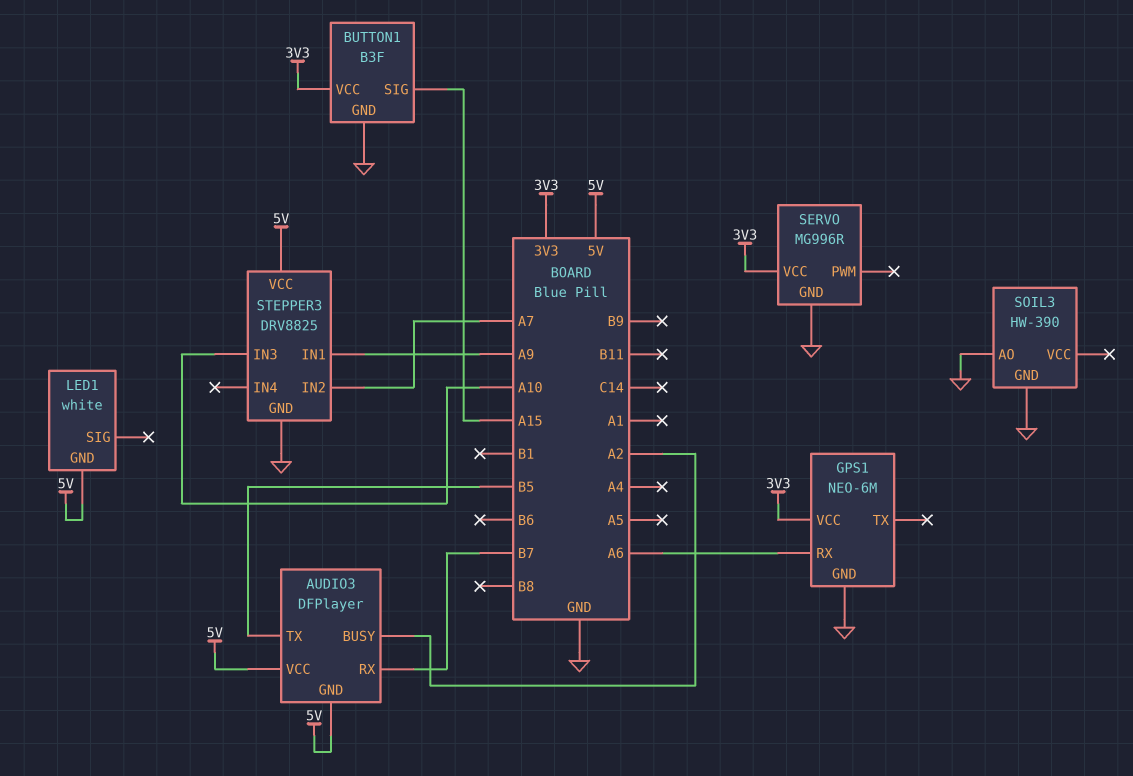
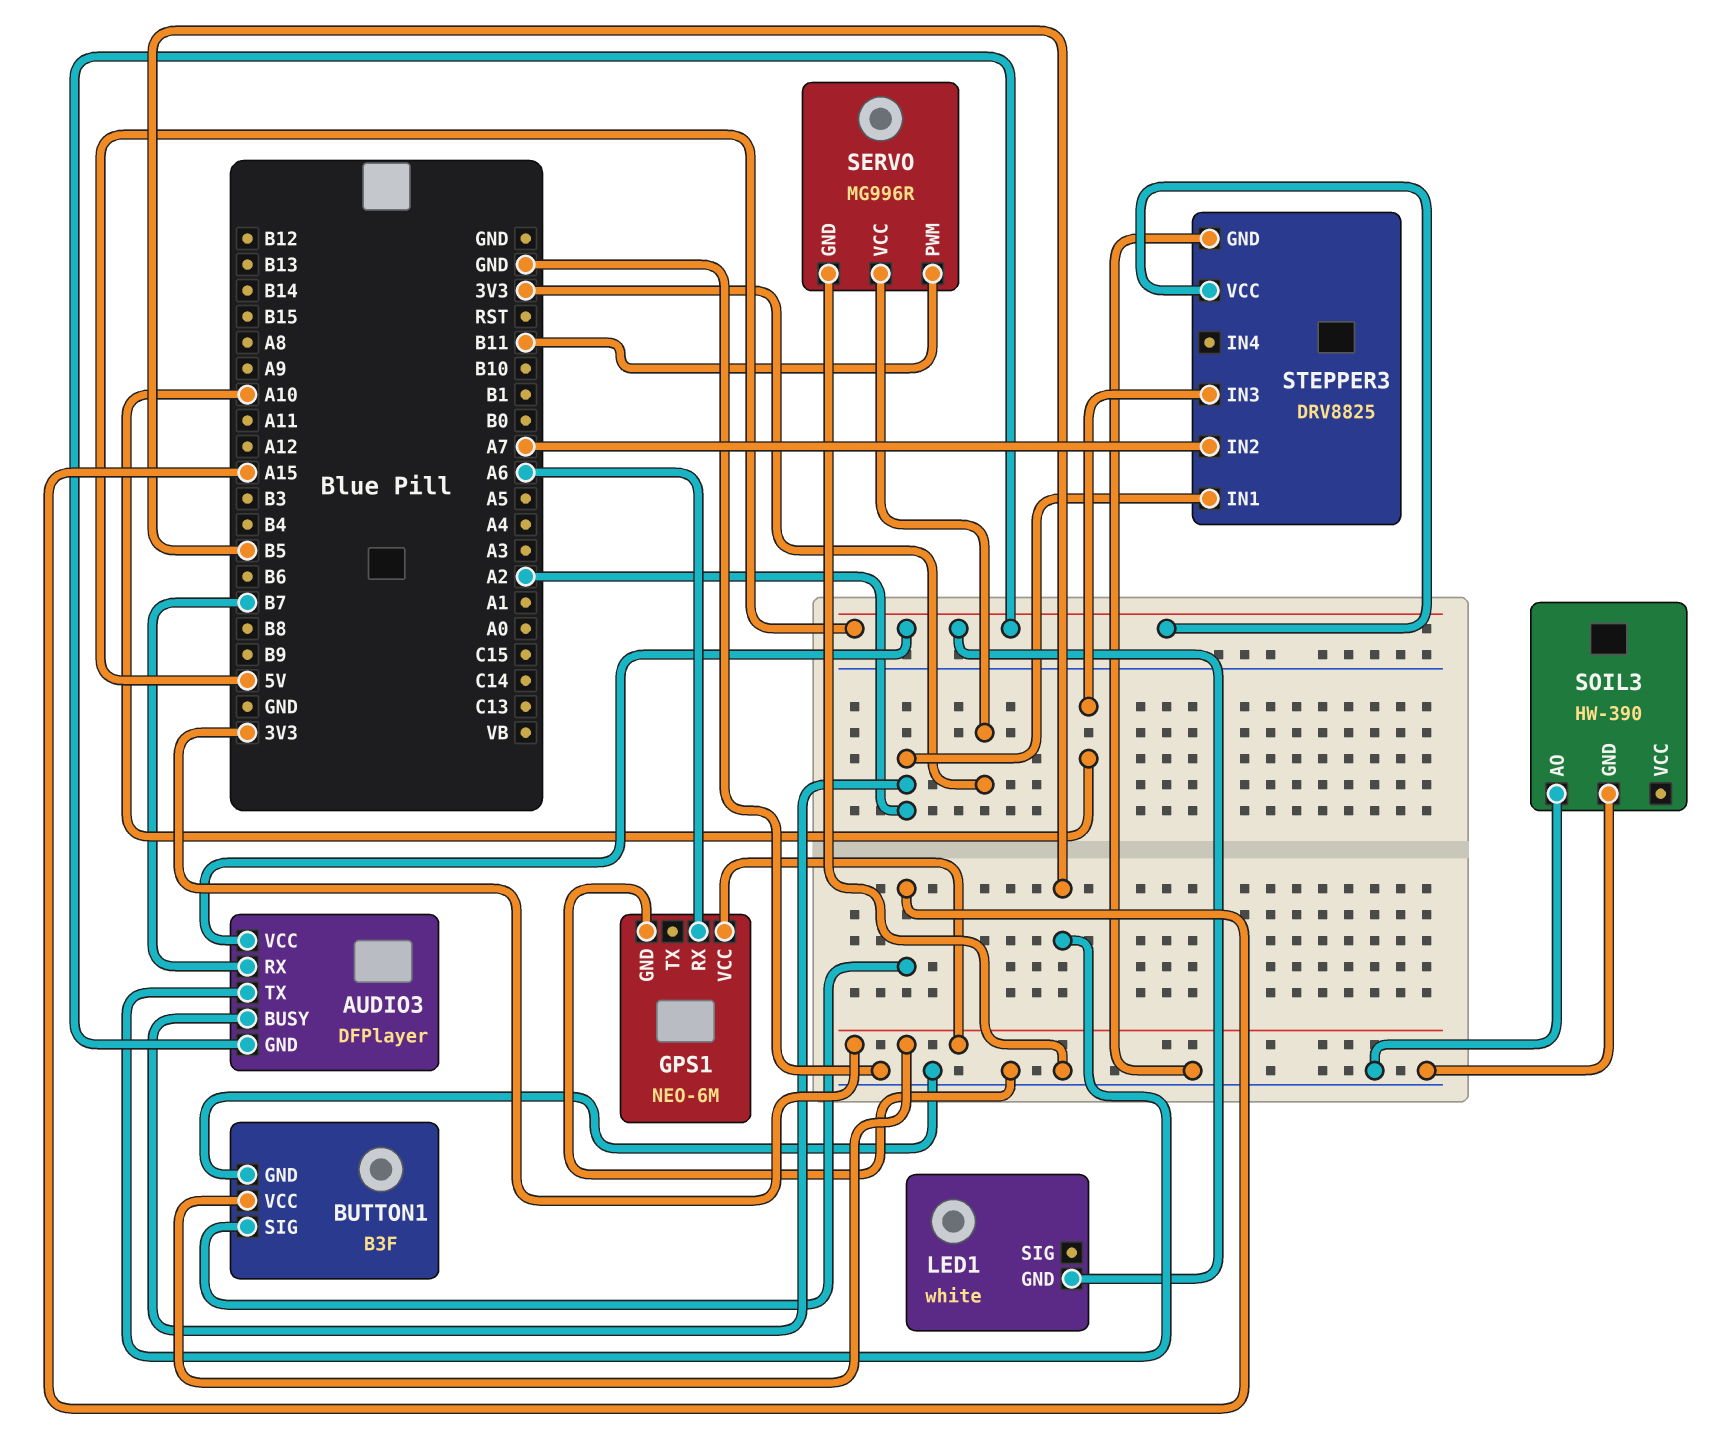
SERVO pin PWM: none -> B11
STEPPER3 pin IN1: A9 -> A2

